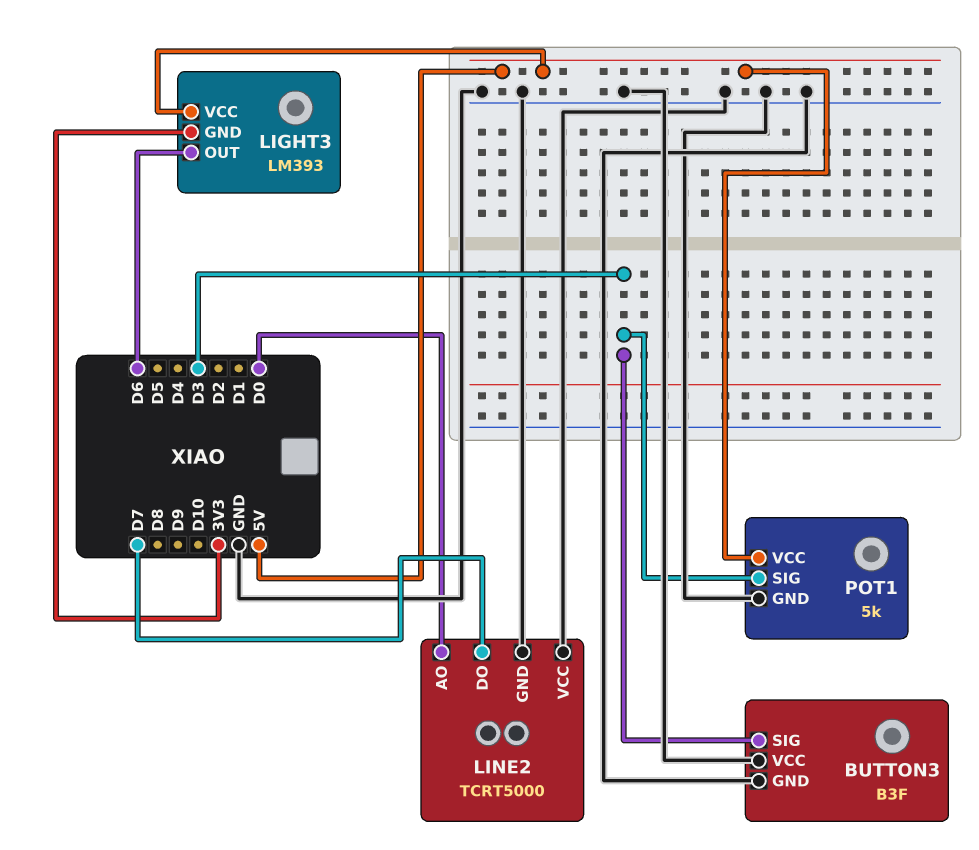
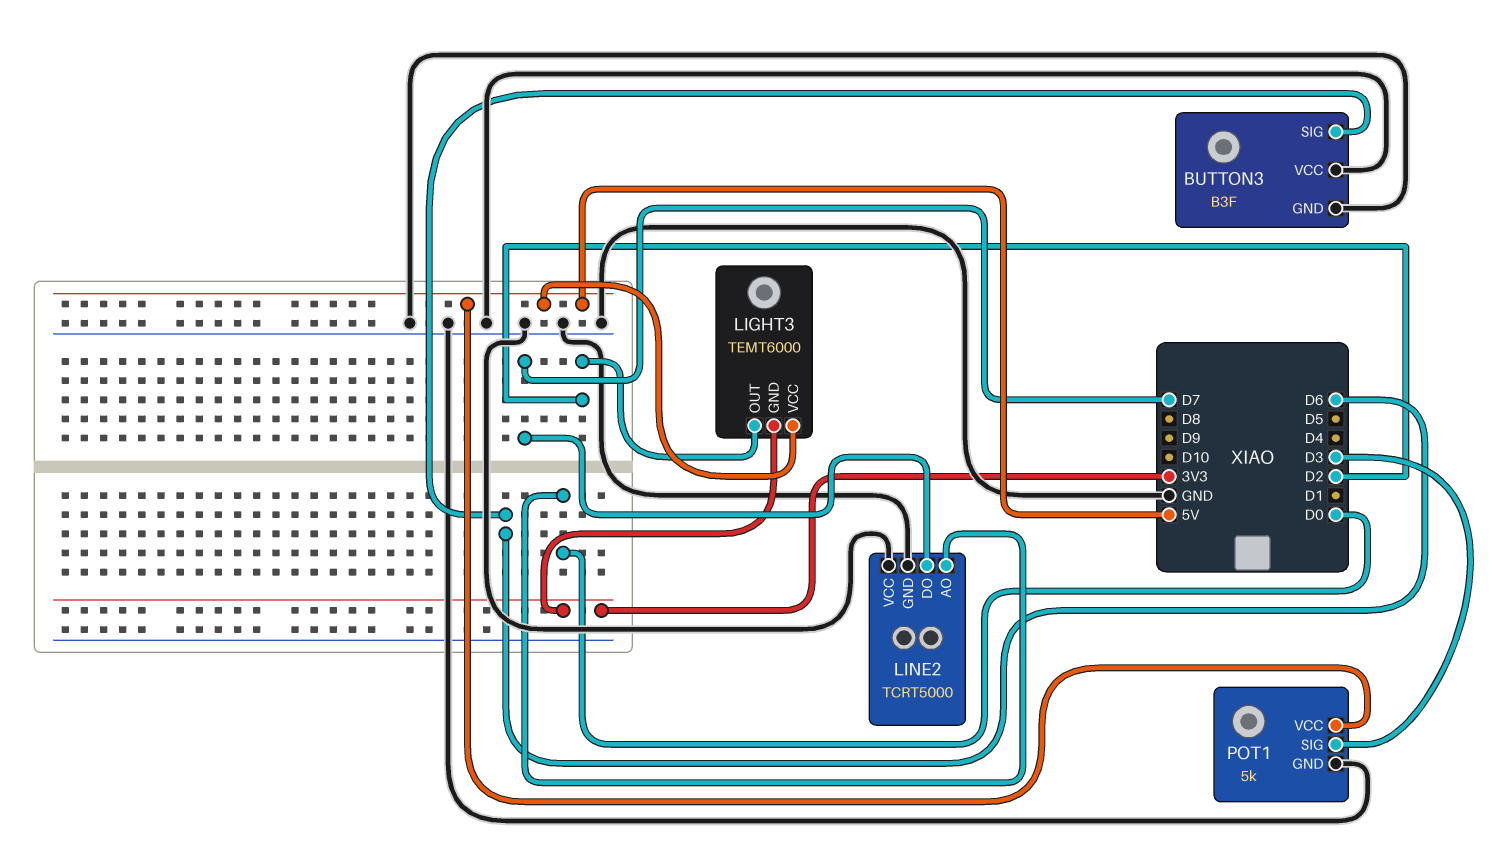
BUTTON3 pin SIG: D3 -> D6
LIGHT3: LM393 -> TEMT6000
LIGHT3 pin OUT: D6 -> D2

